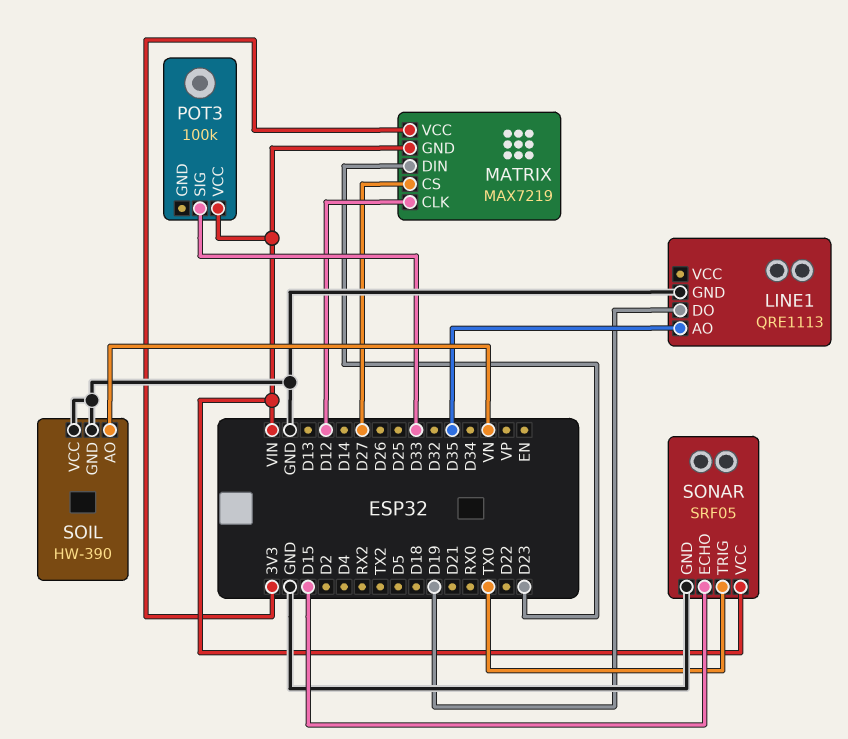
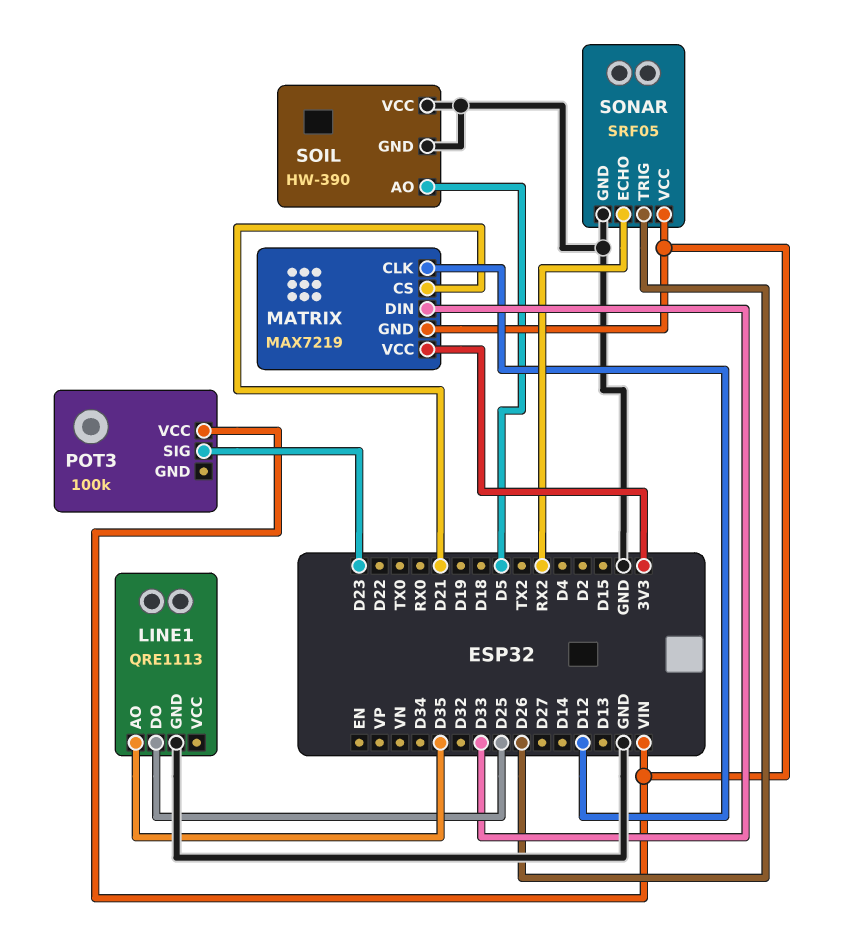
LINE1 pin DO: D19 -> D25
MATRIX pin CS: D27 -> D21
MATRIX pin DIN: D23 -> D33
POT3 pin SIG: D33 -> D23
SOIL pin AO: VN -> D5
SONAR pin ECHO: D15 -> RX2
SONAR pin TRIG: TX0 -> D26

